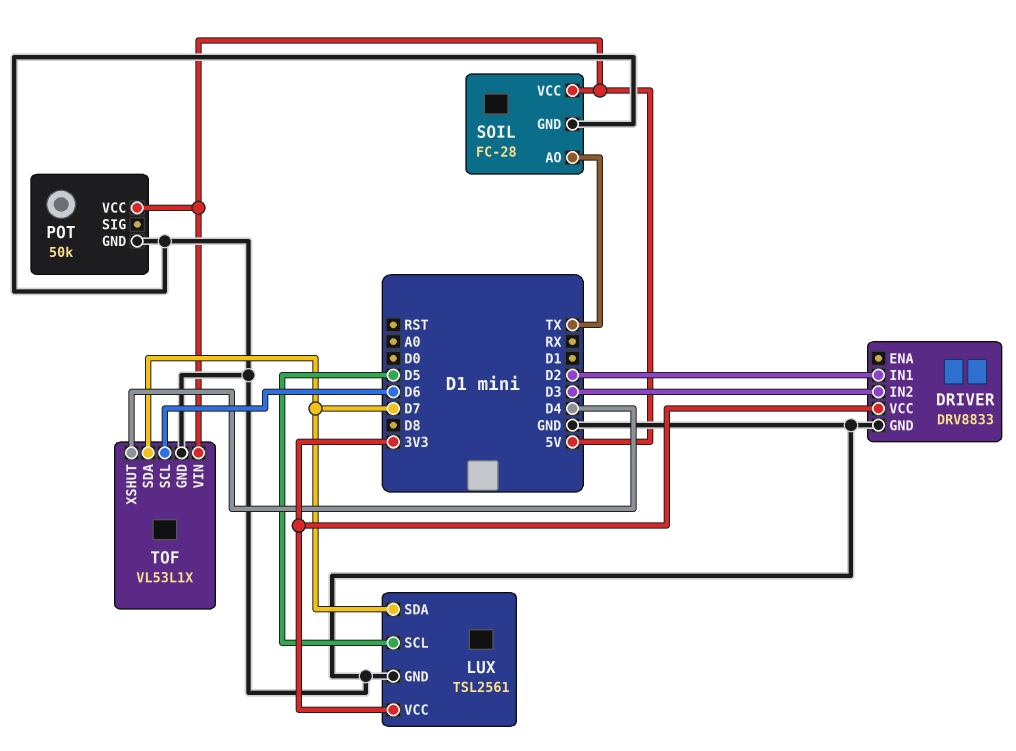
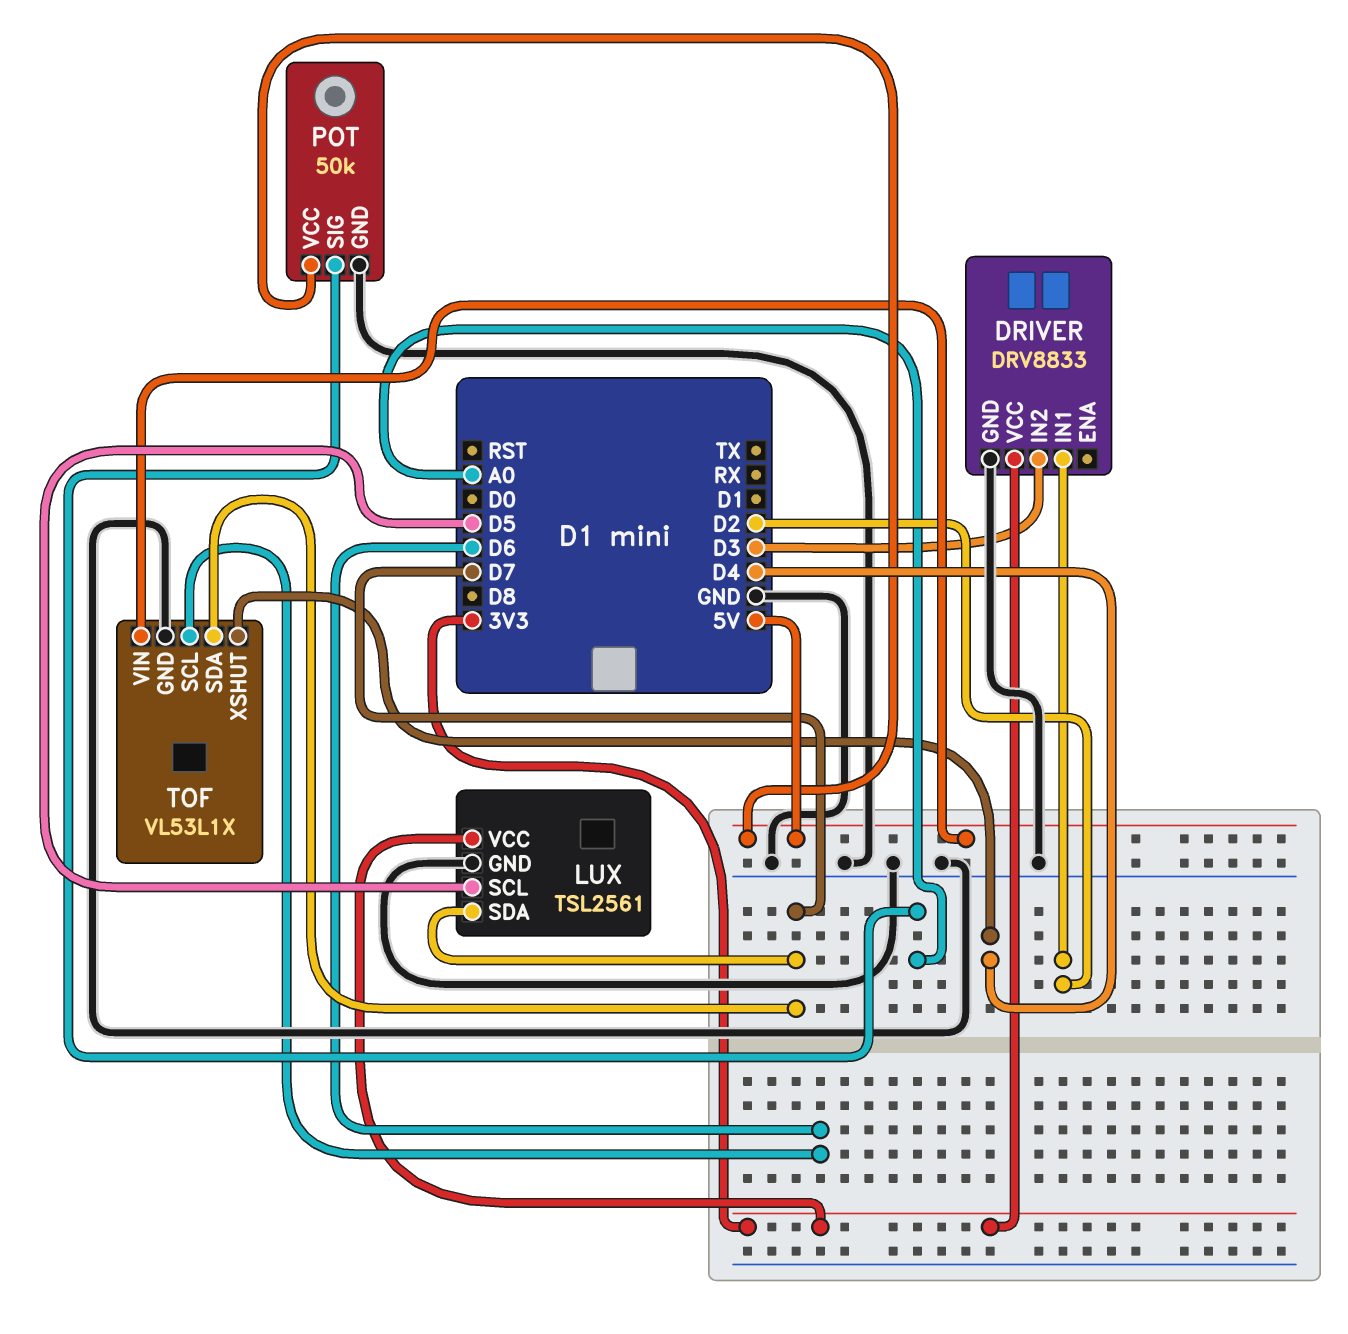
POT pin SIG: none -> A0
SOIL: FC-28 -> none
SOIL pin AO: TX -> none
SOIL pin GND: GND -> none
SOIL pin VCC: 5V -> none

